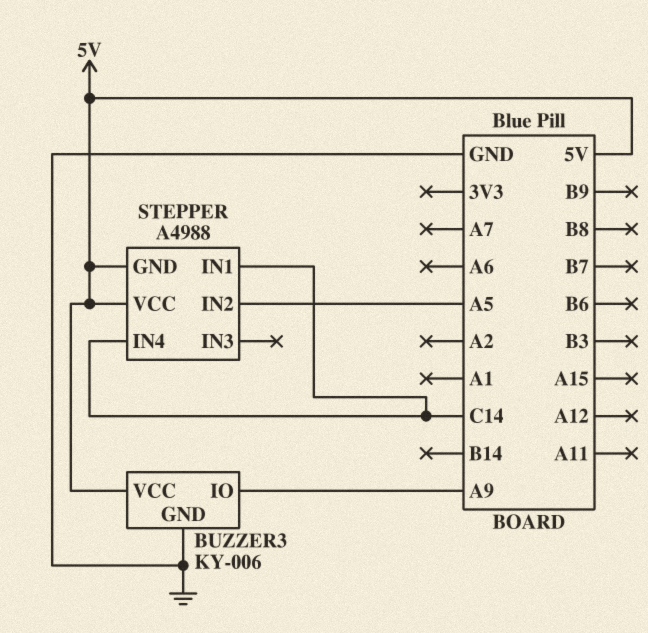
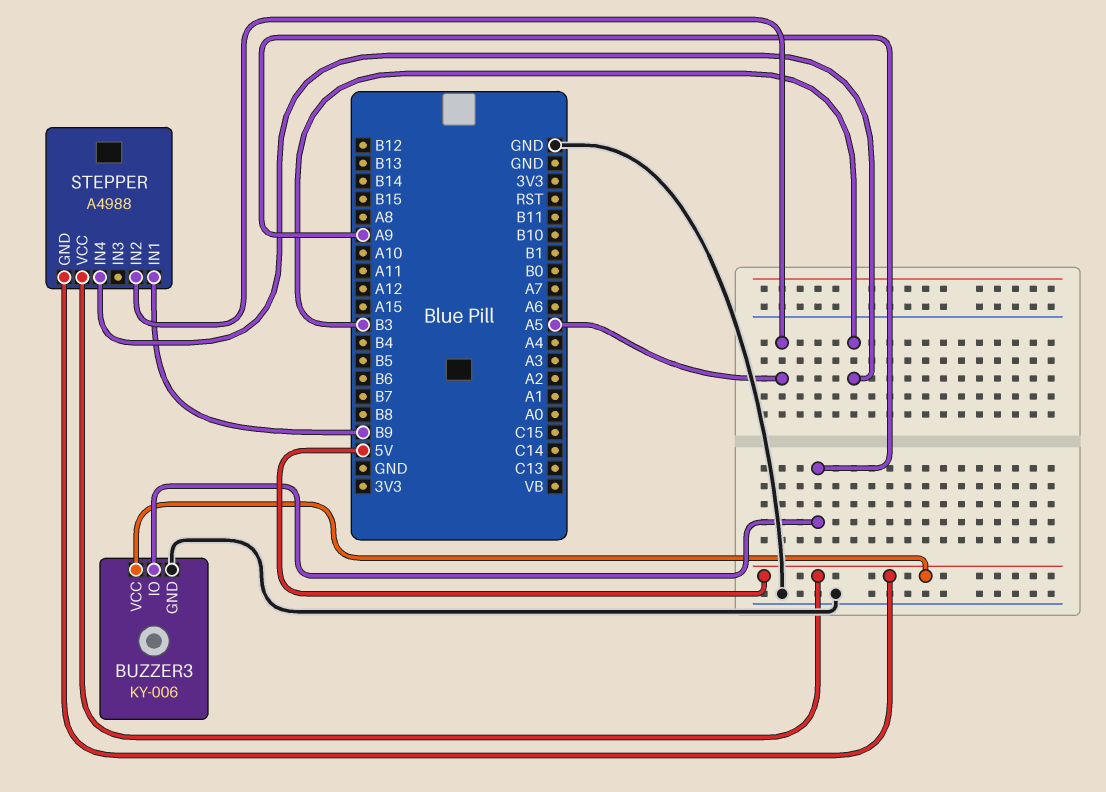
STEPPER pin IN1: C14 -> B9
STEPPER pin IN4: C14 -> B3

